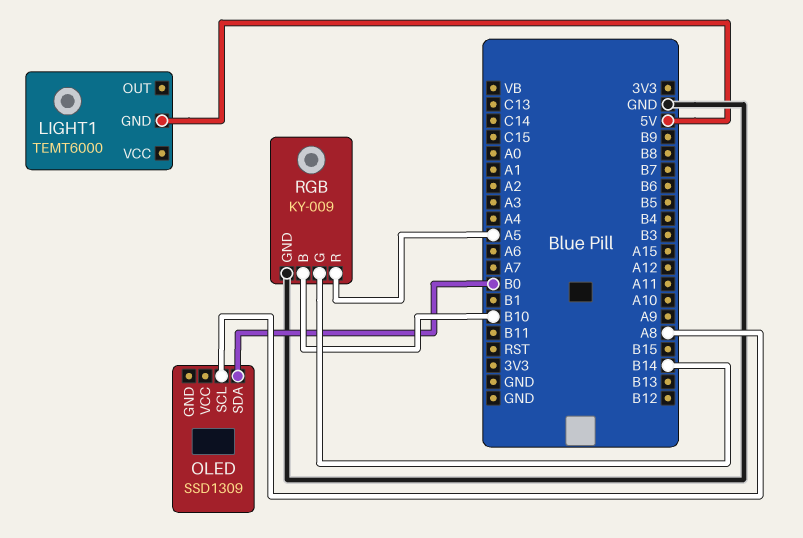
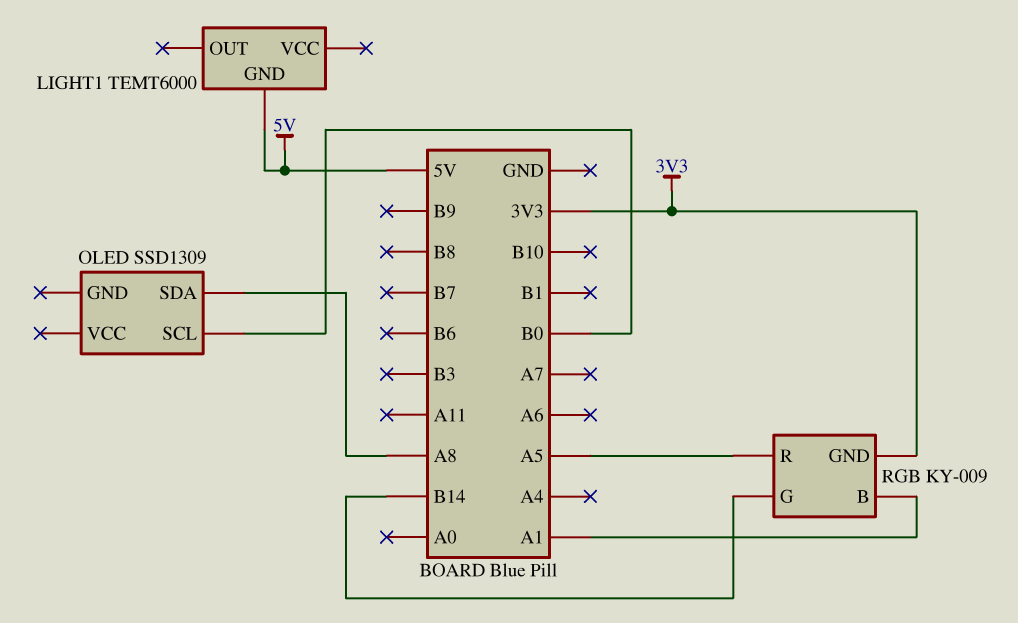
OLED pin SCL: A8 -> B0
OLED pin SDA: B0 -> A8
RGB pin B: B10 -> A1
RGB pin GND: GND -> 3V3

